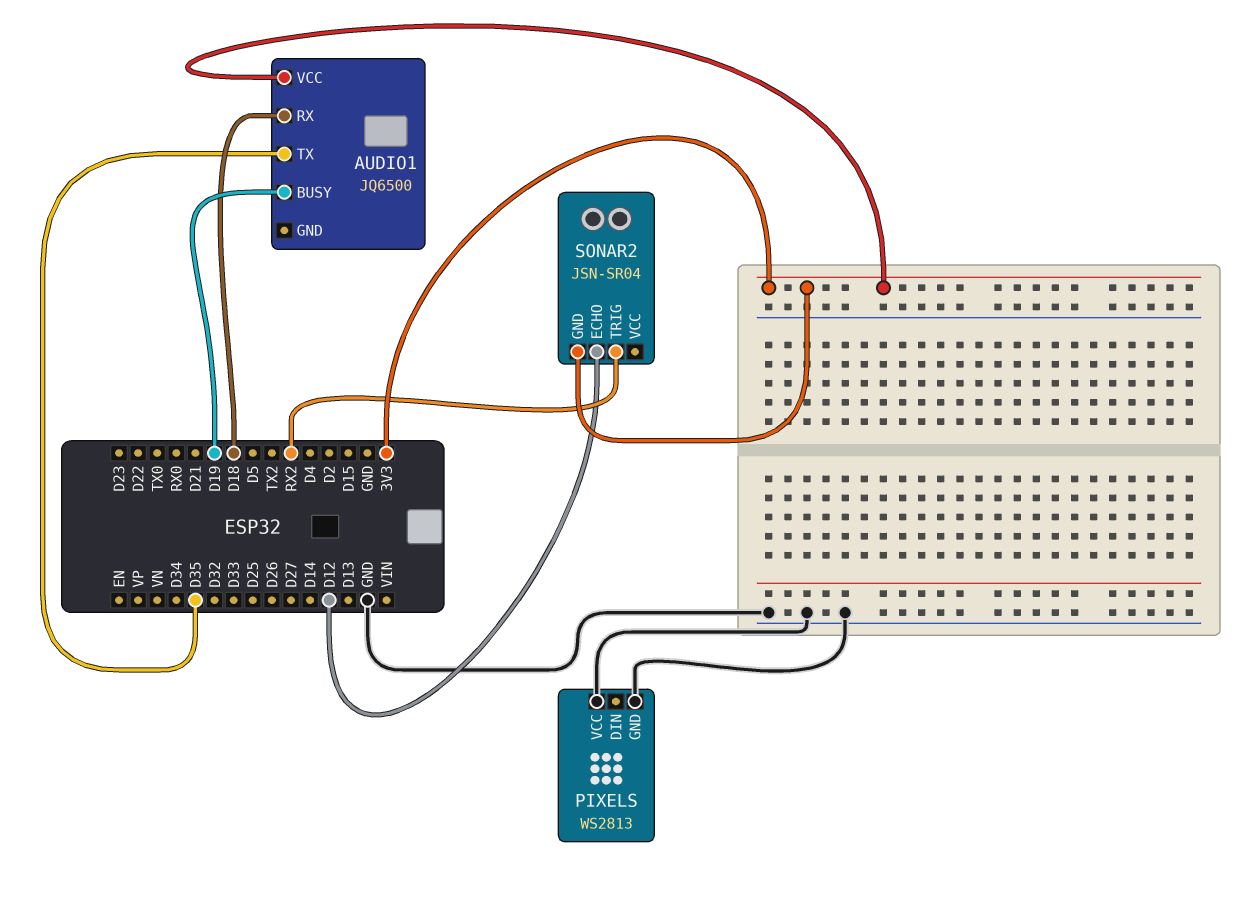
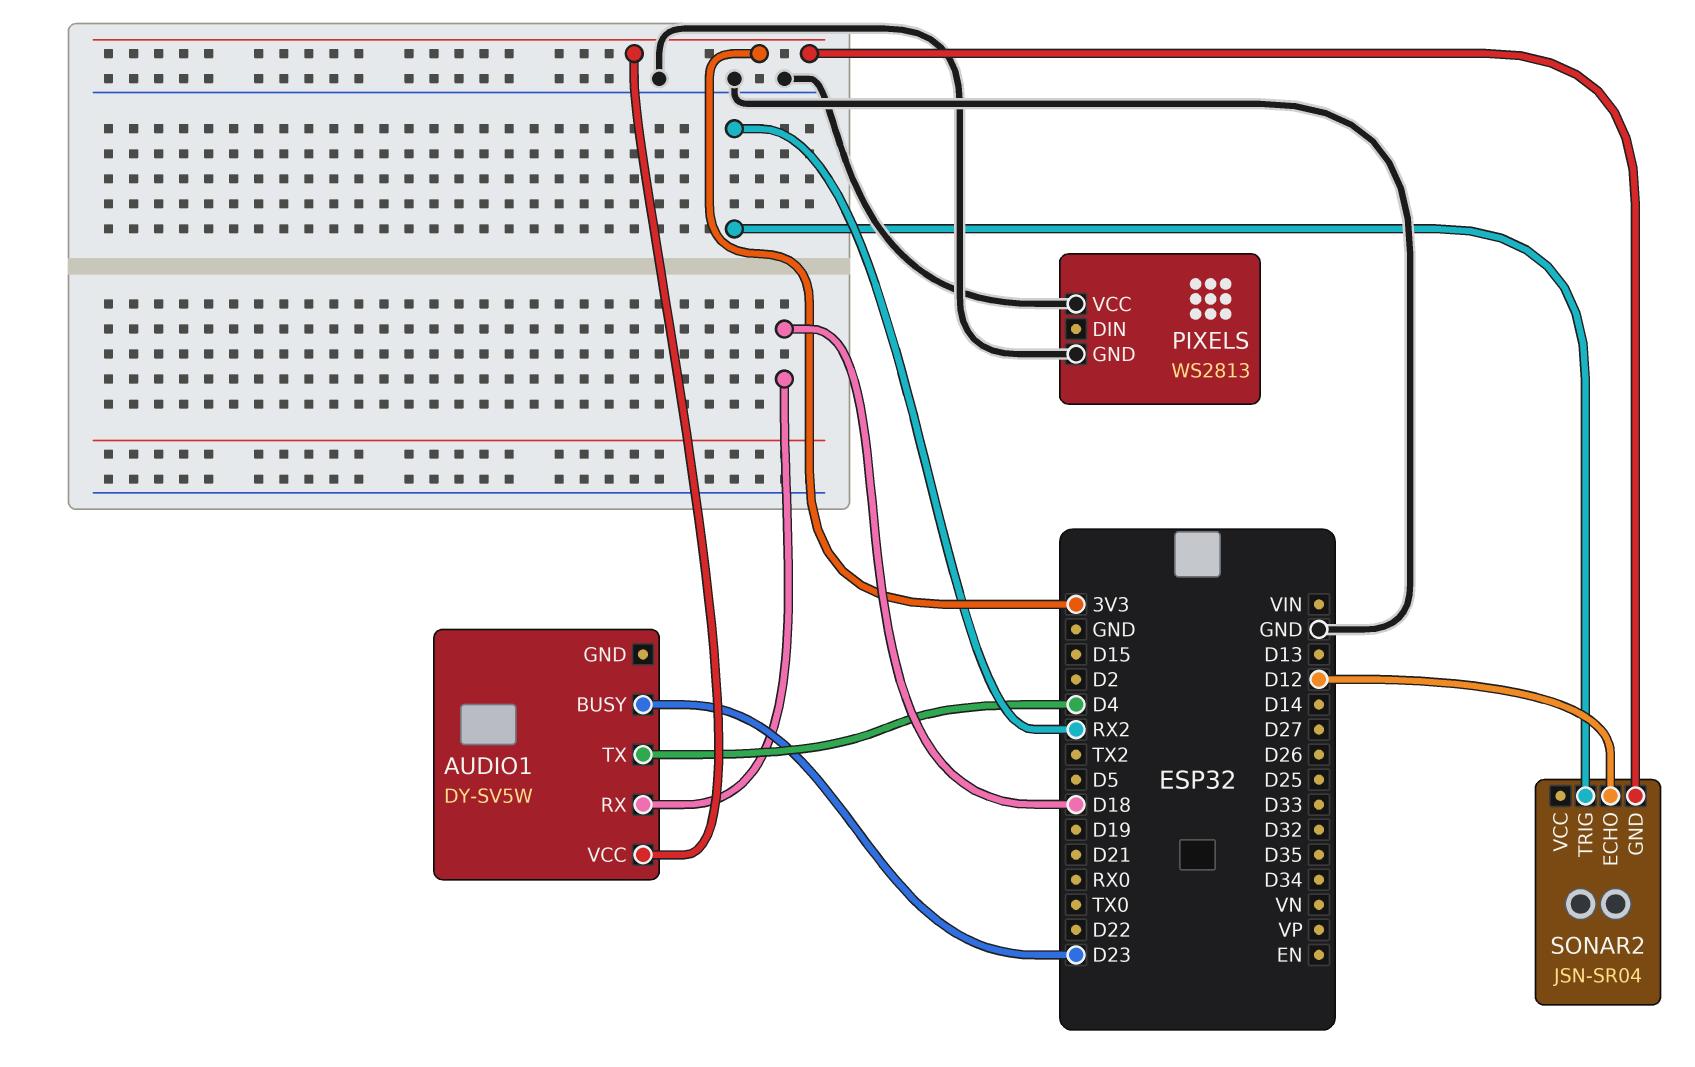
AUDIO1: JQ6500 -> DY-SV5W
AUDIO1 pin BUSY: D19 -> D23
AUDIO1 pin TX: D35 -> D4

